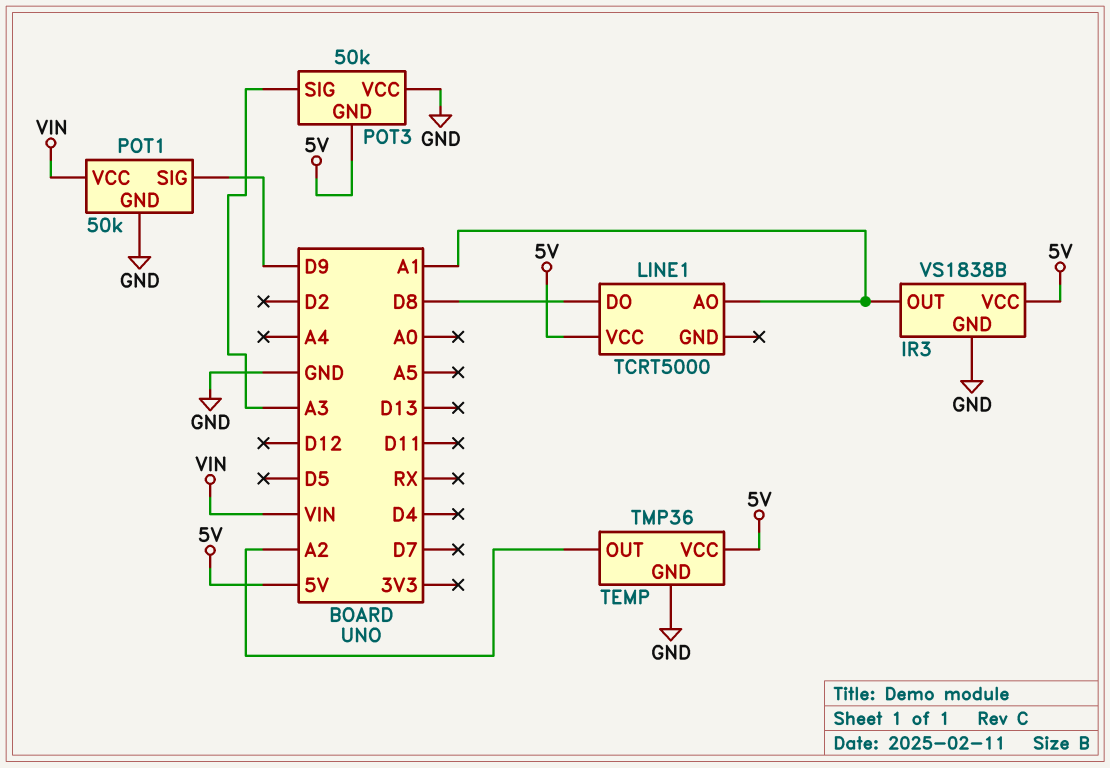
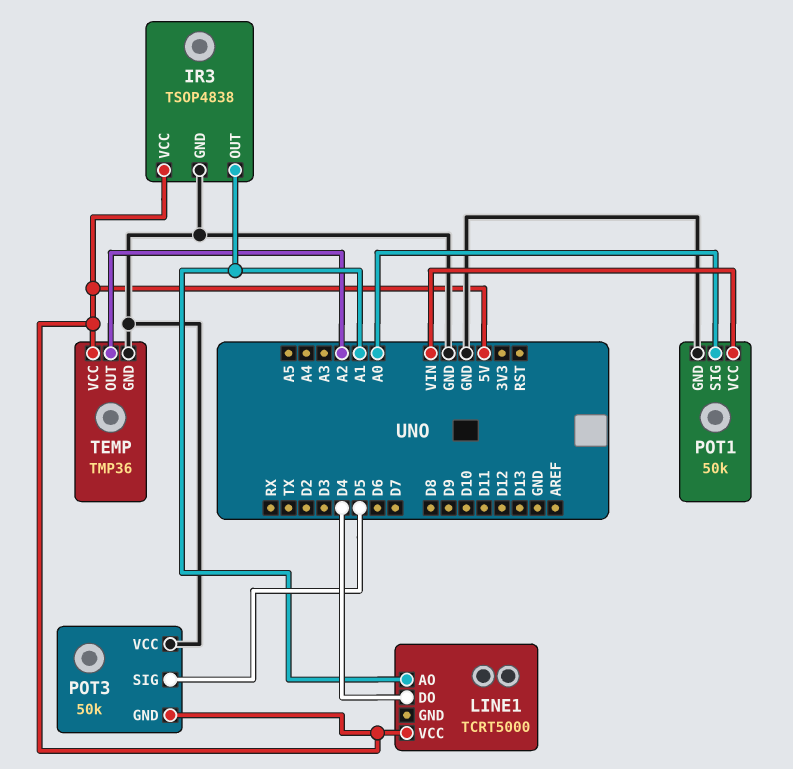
IR3: VS1838B -> TSOP4838
LINE1 pin DO: D8 -> D4
POT1 pin SIG: D9 -> A0
POT3 pin SIG: A3 -> D5

